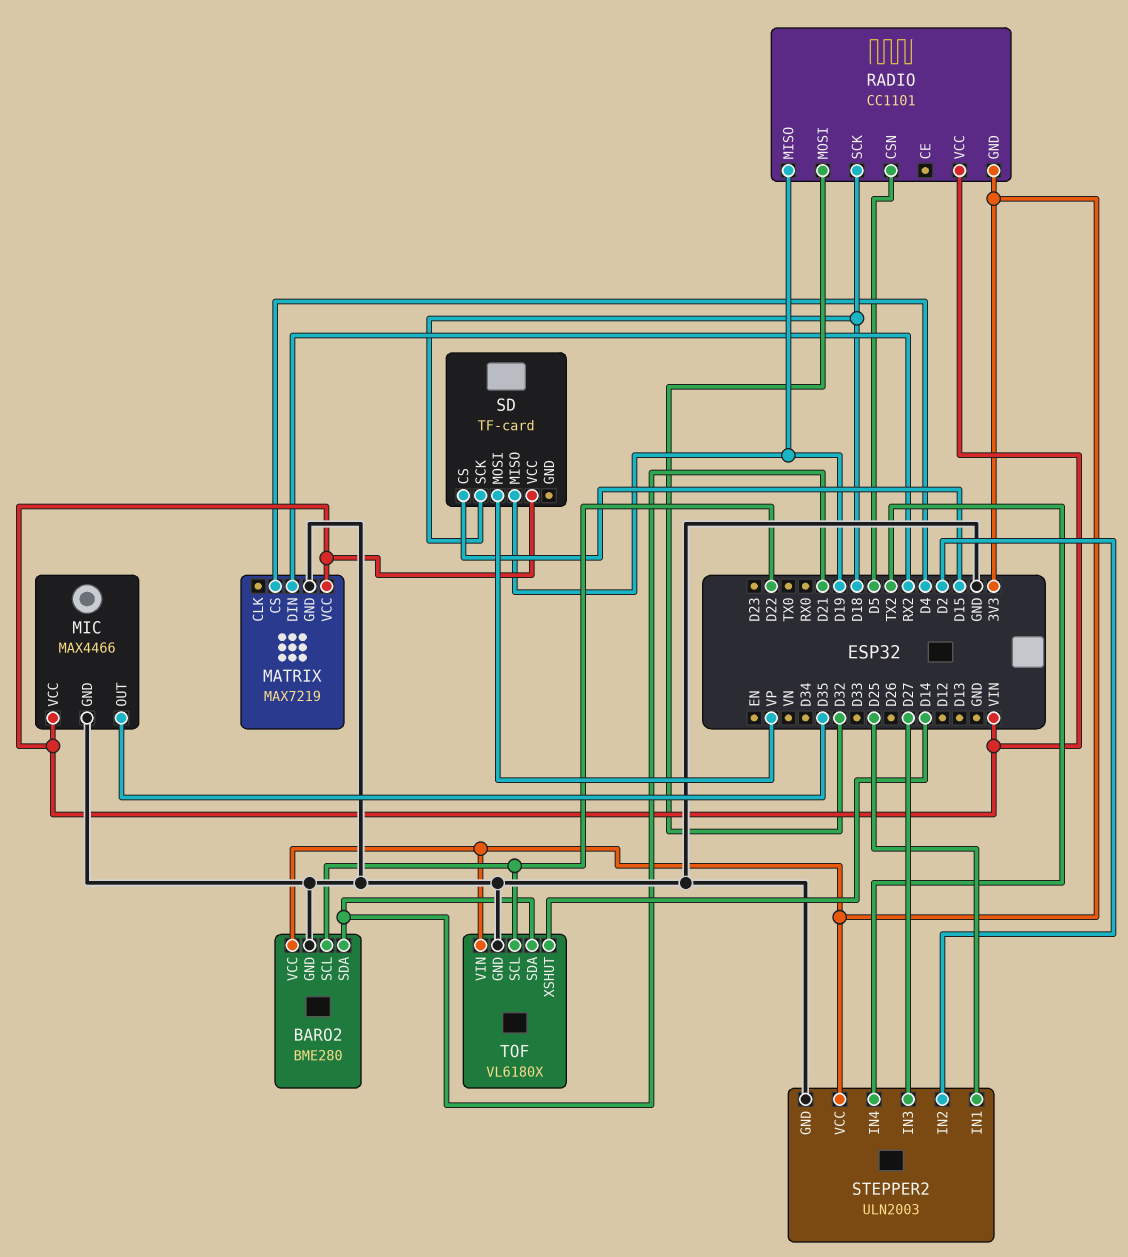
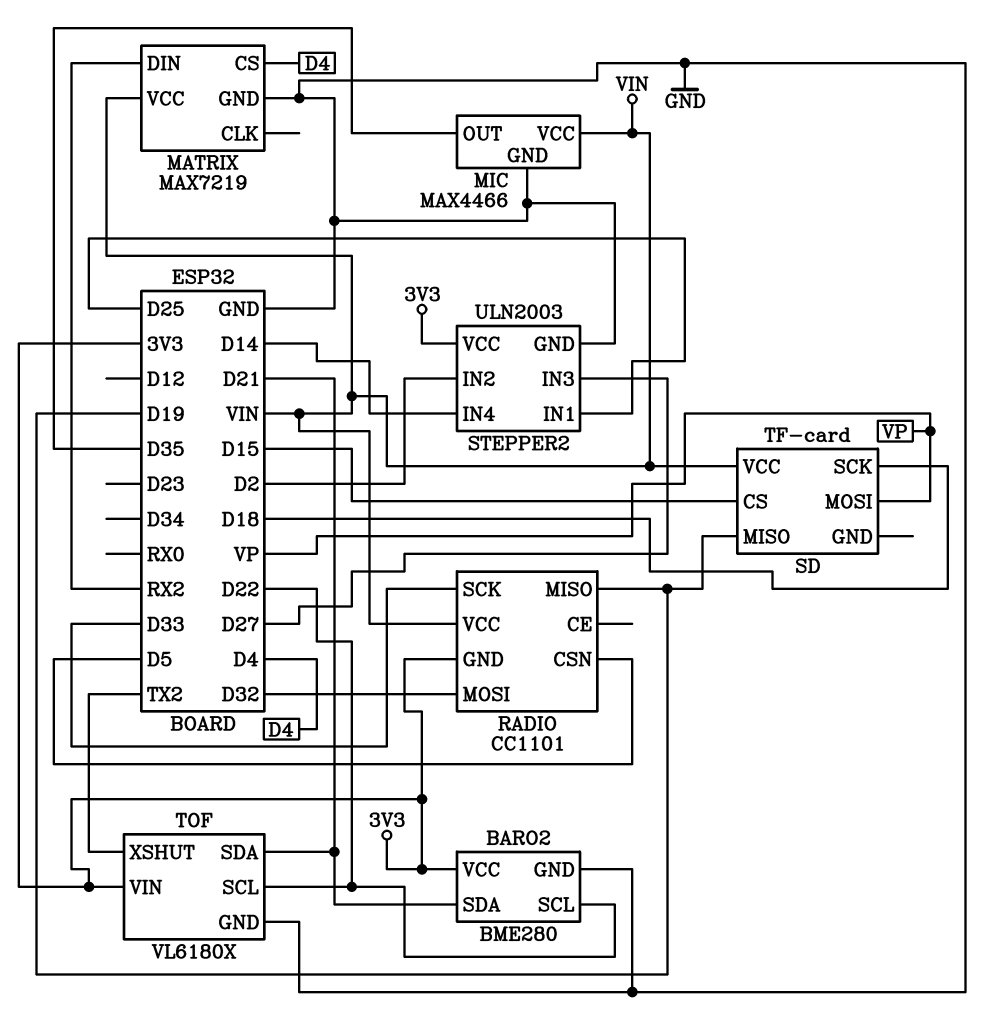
RADIO pin SCK: D18 -> D33
STEPPER2 pin IN4: TX2 -> D14
TOF pin XSHUT: D14 -> TX2

